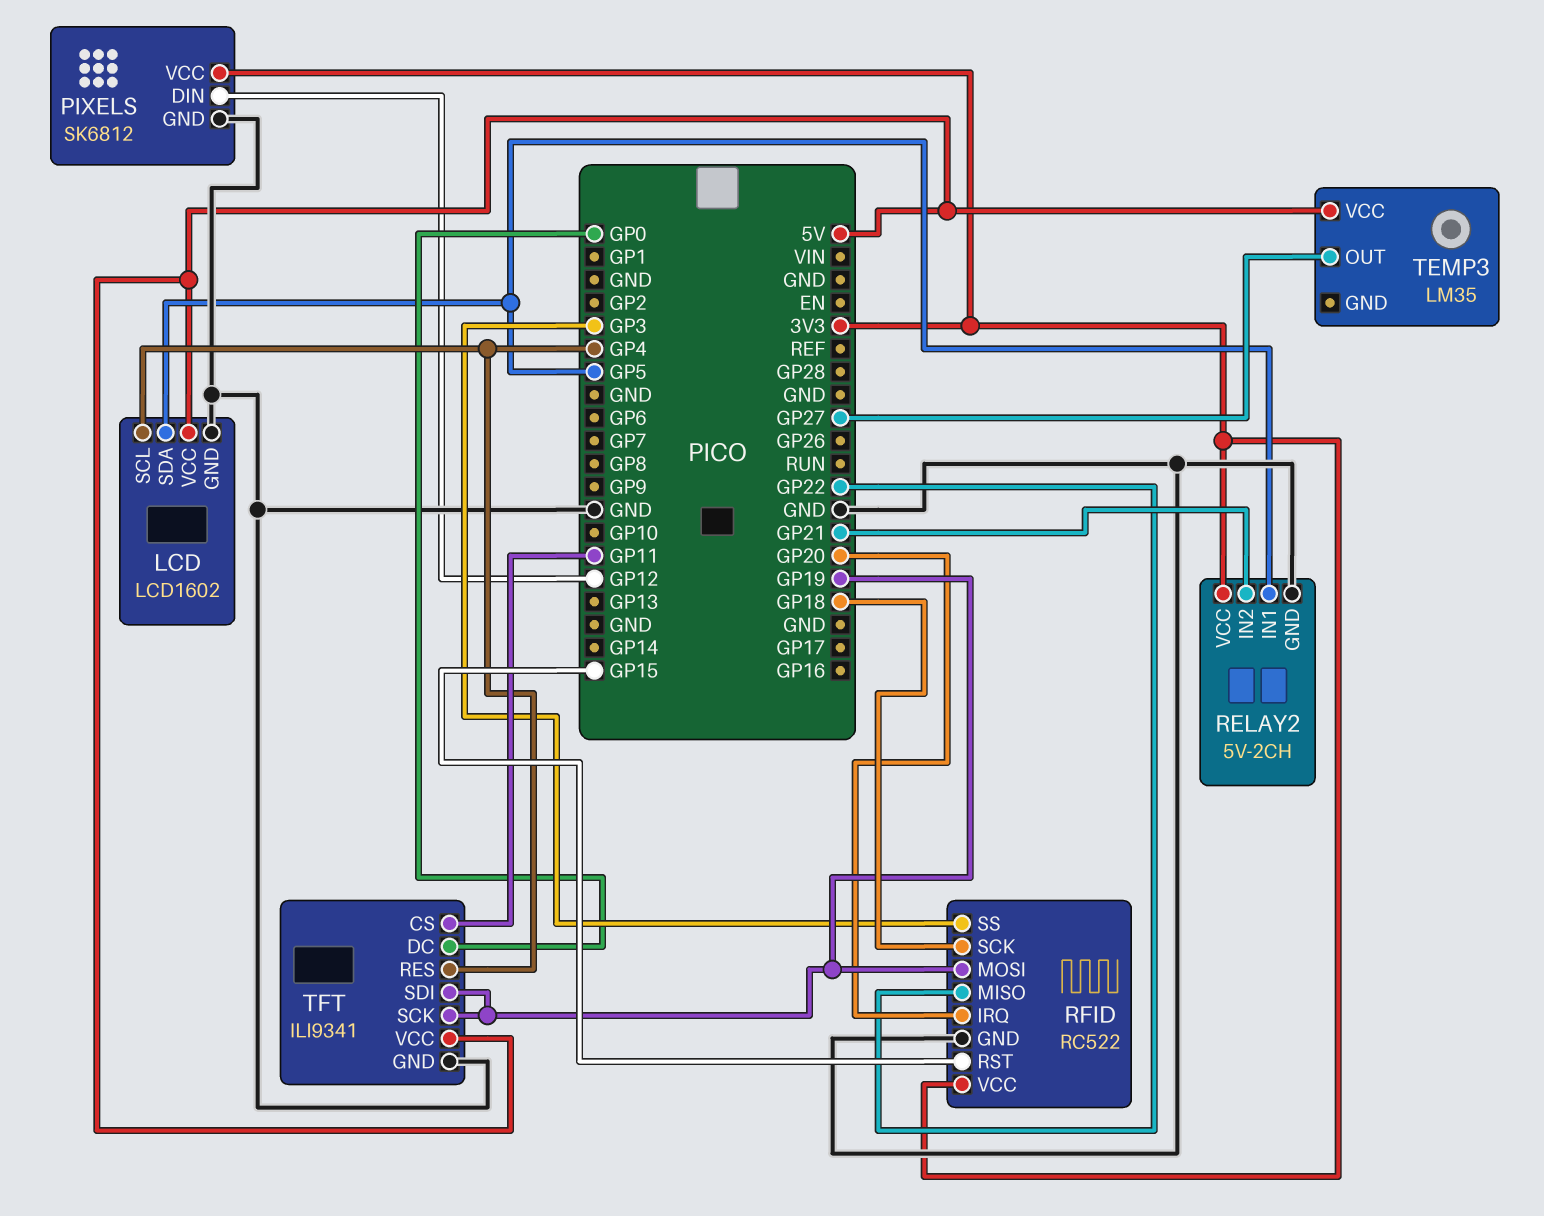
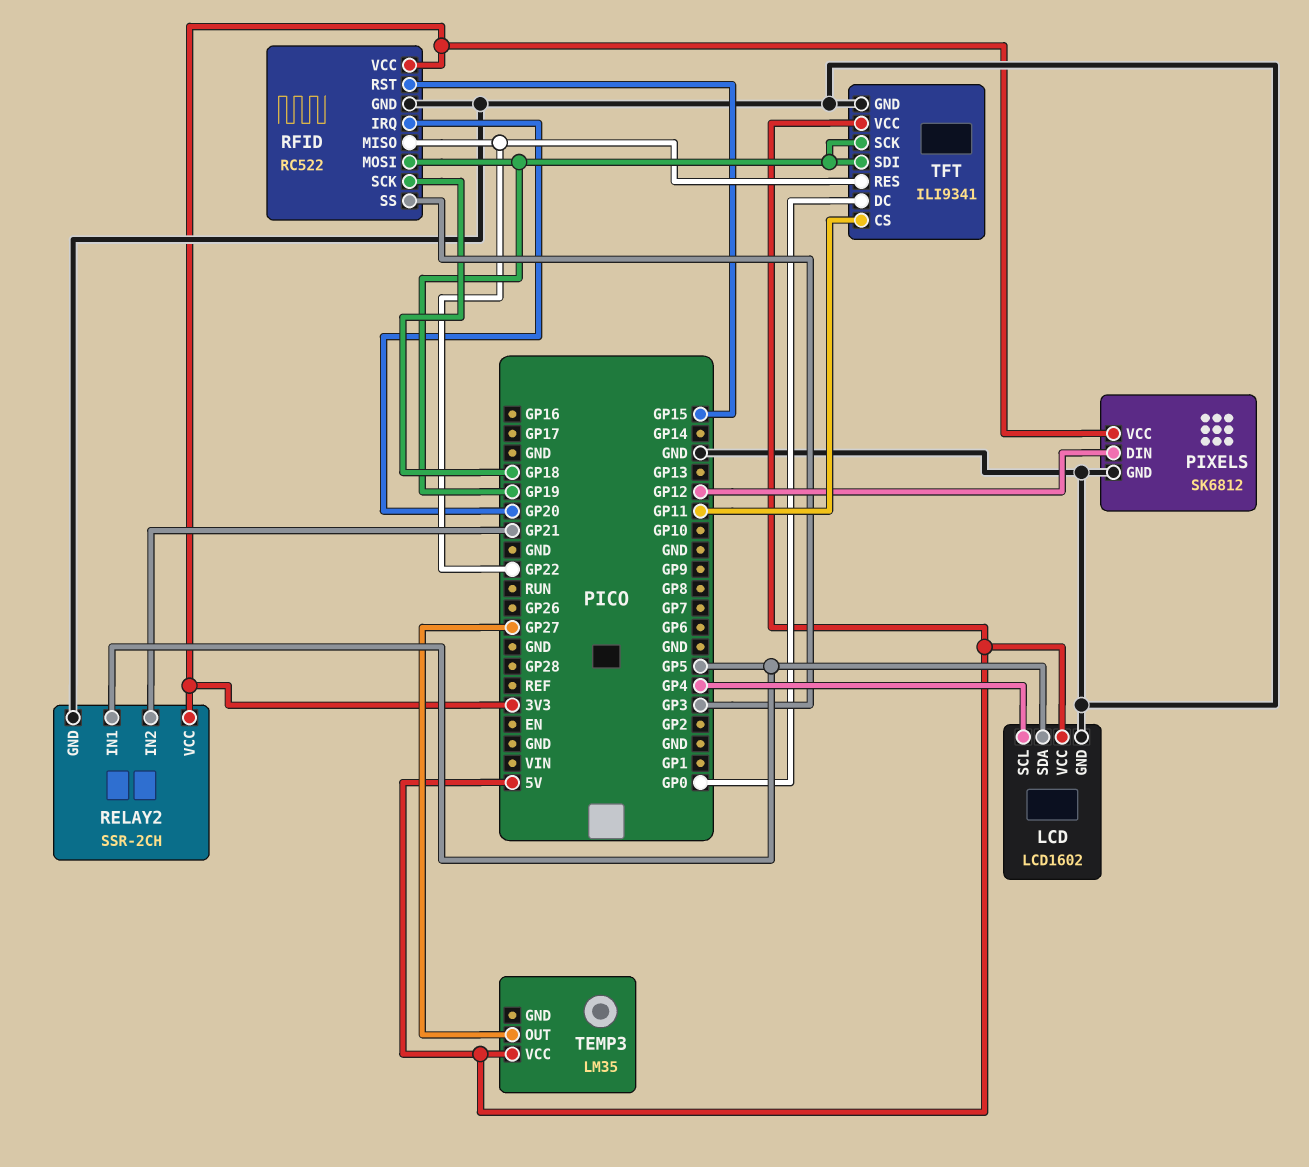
RELAY2: 5V-2CH -> SSR-2CH
TFT pin RES: GP4 -> GP22

